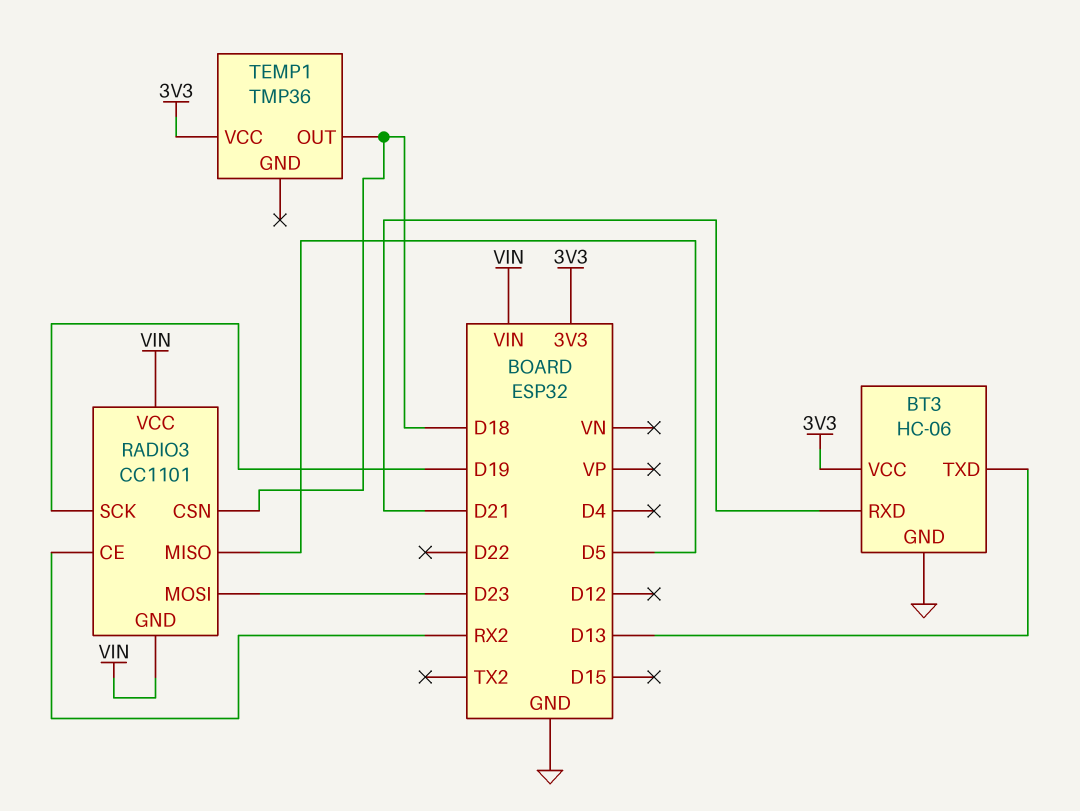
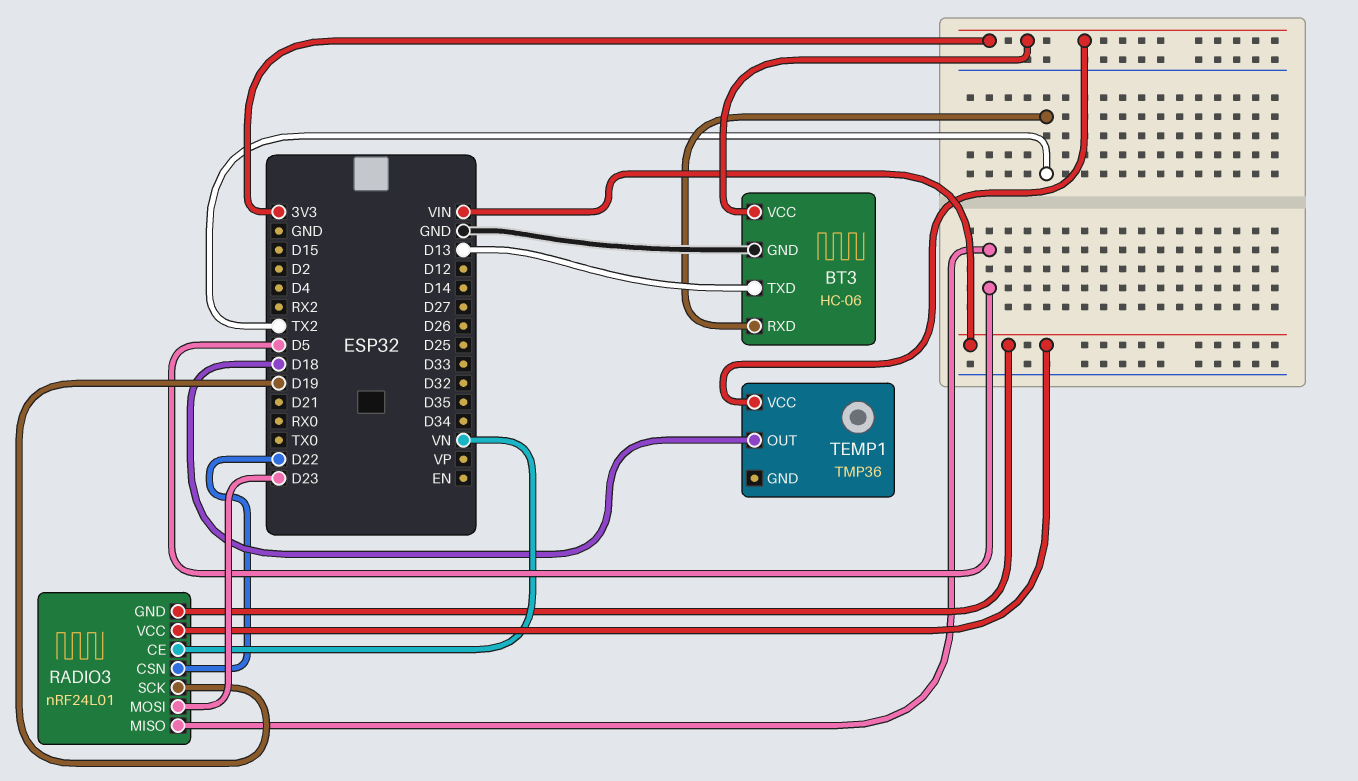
BT3 pin RXD: D21 -> TX2
RADIO3: CC1101 -> nRF24L01
RADIO3 pin CE: RX2 -> VN
RADIO3 pin CSN: D18 -> D22

